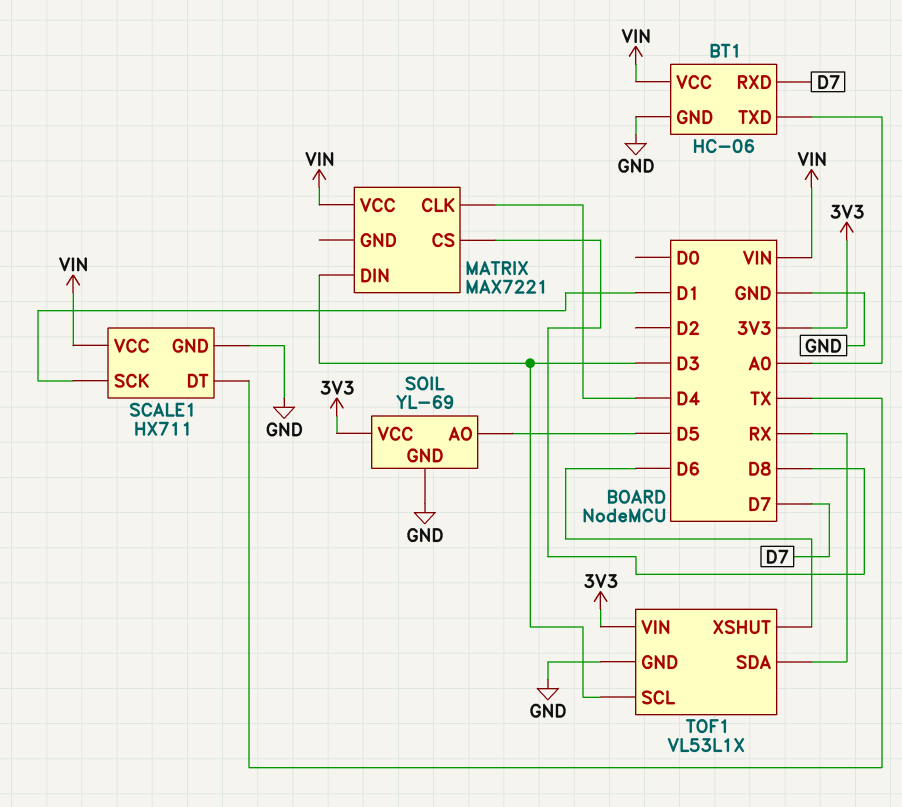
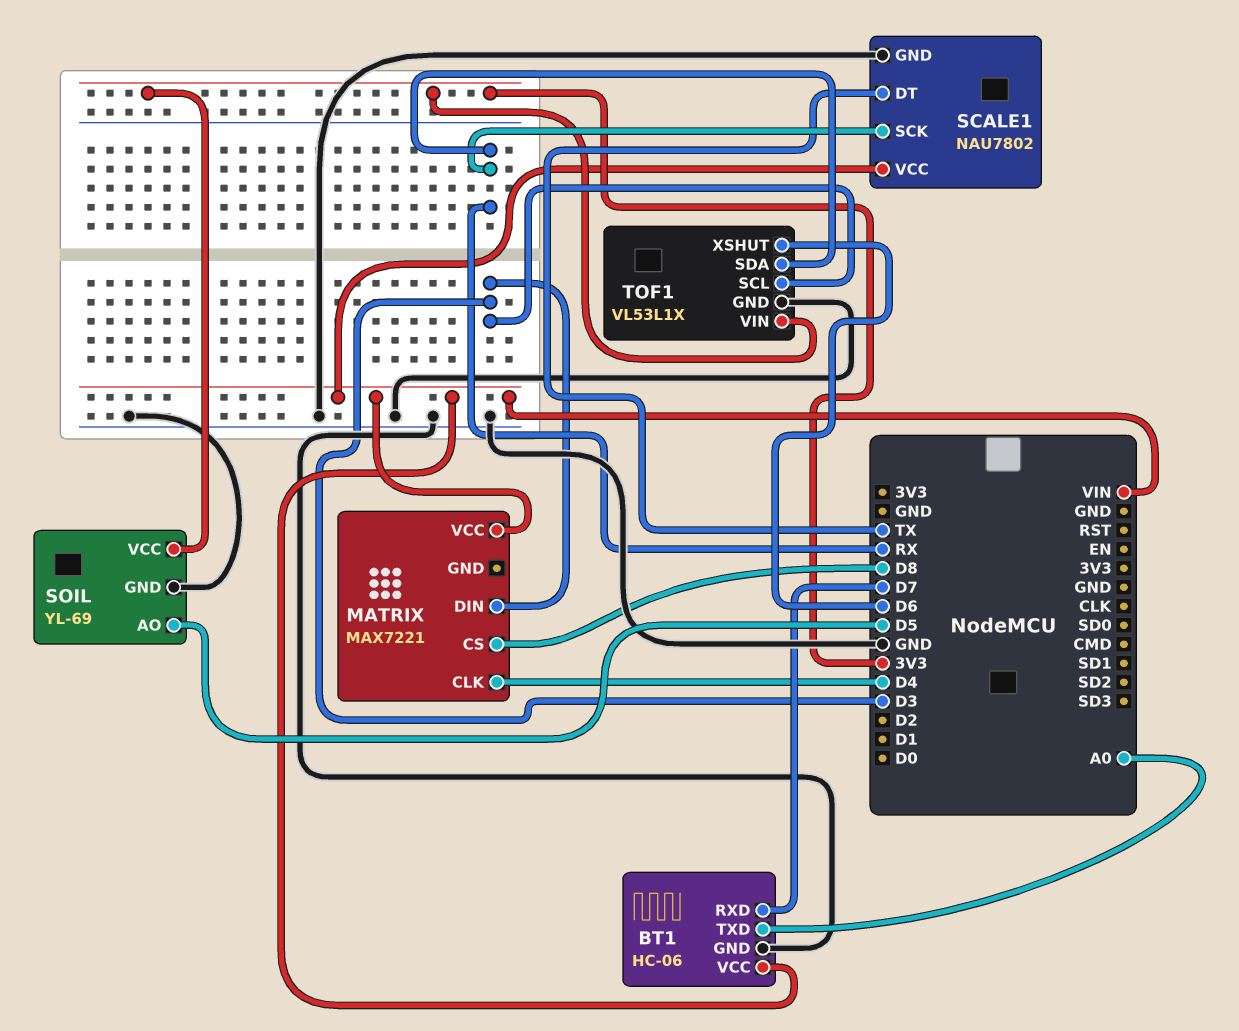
SCALE1: HX711 -> NAU7802
SCALE1 pin SCK: D1 -> RX

